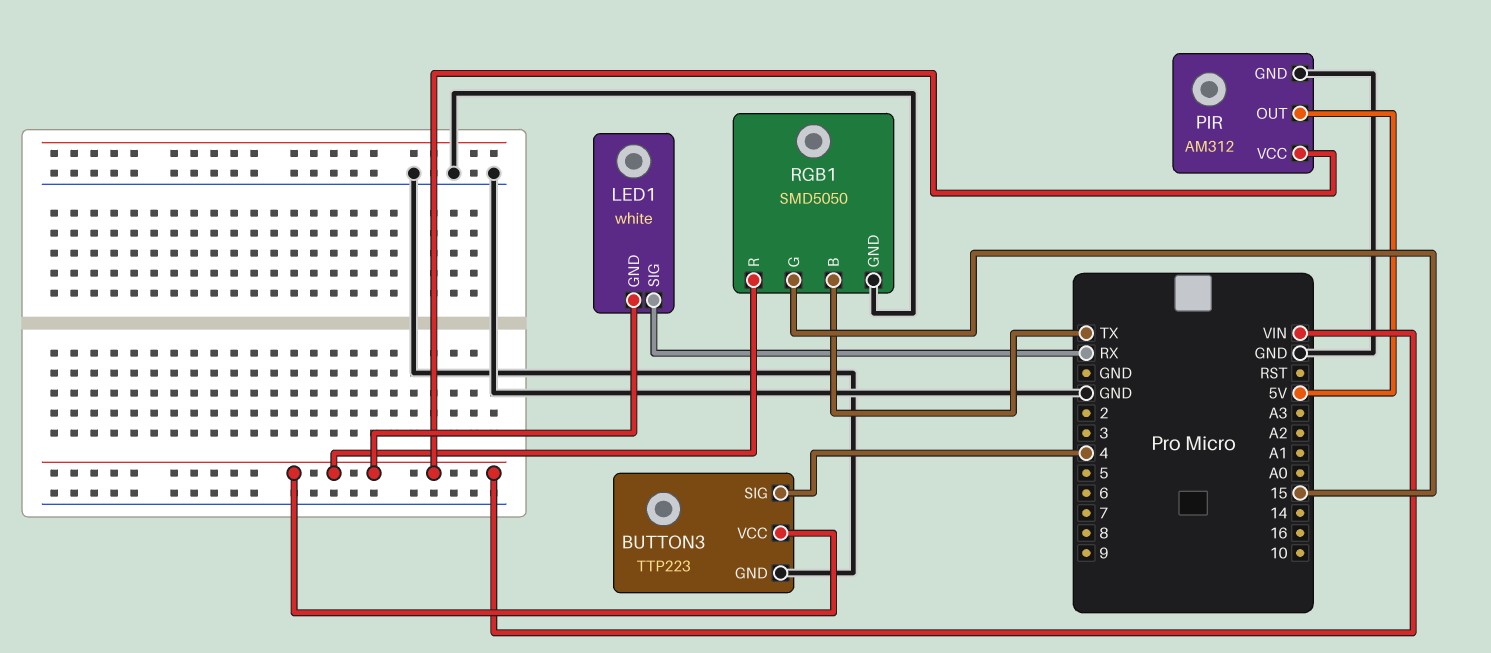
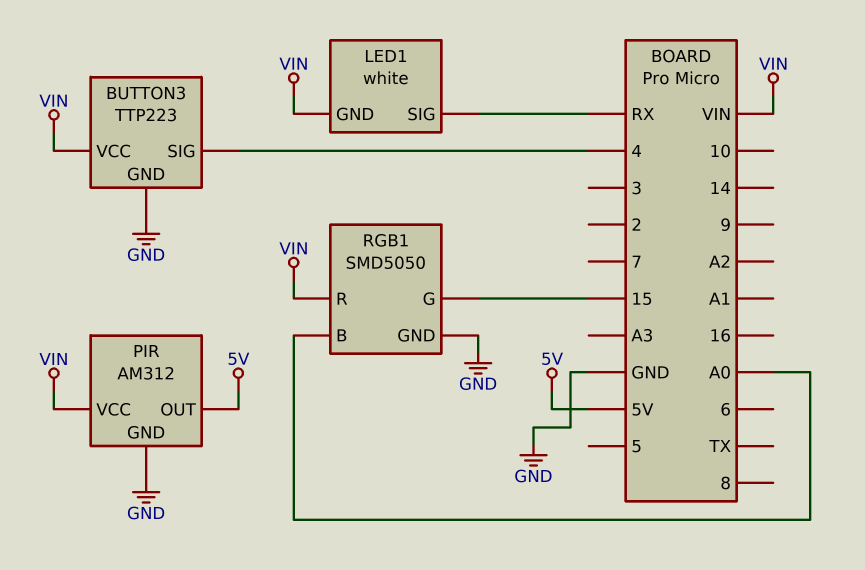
RGB1 pin B: TX -> A0

